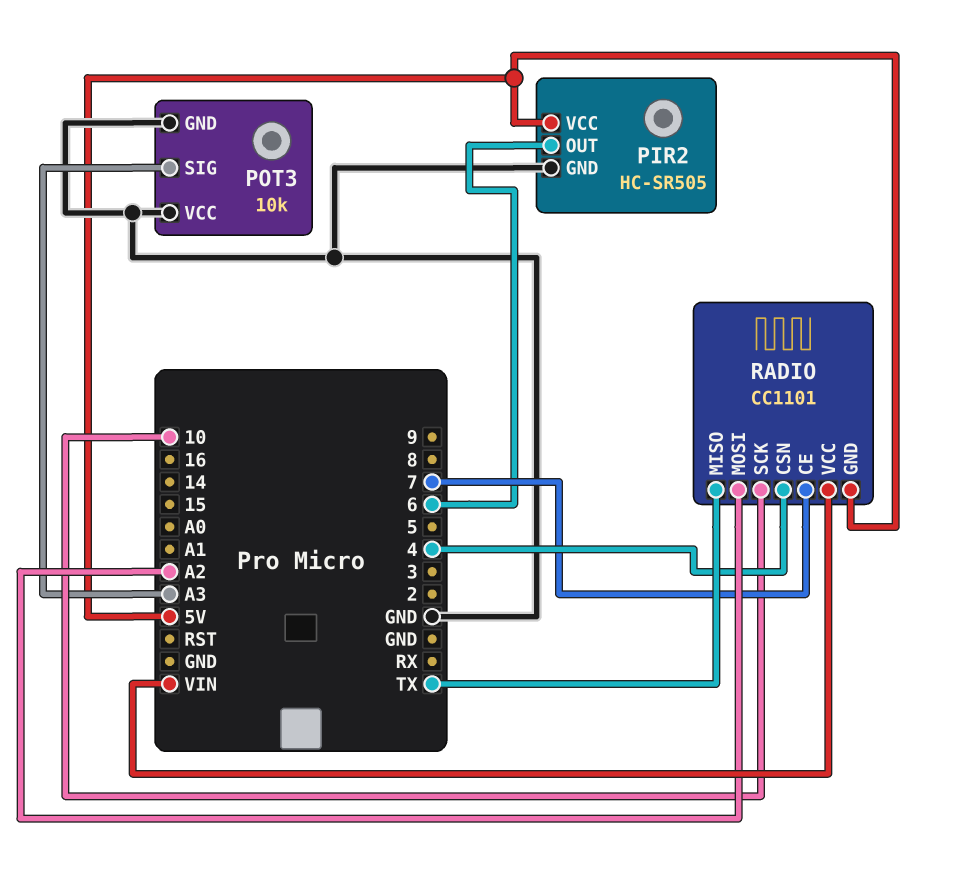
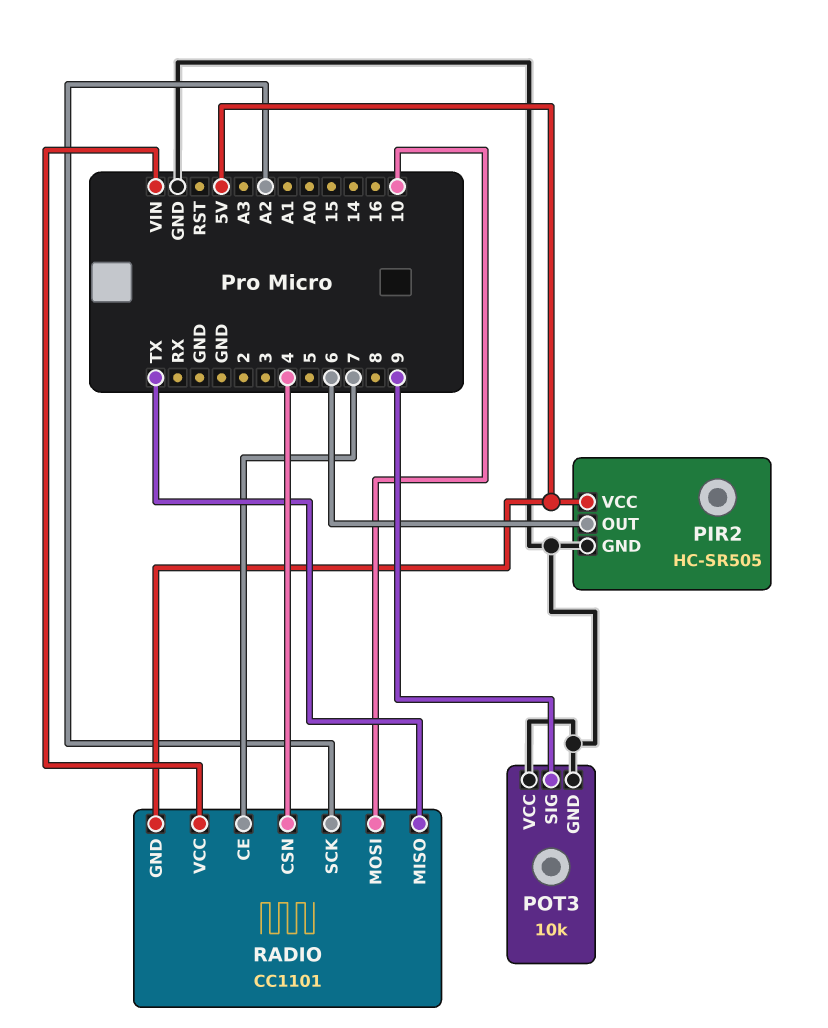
POT3 pin SIG: A3 -> 9
RADIO pin MOSI: A2 -> 10
RADIO pin SCK: 10 -> A2

